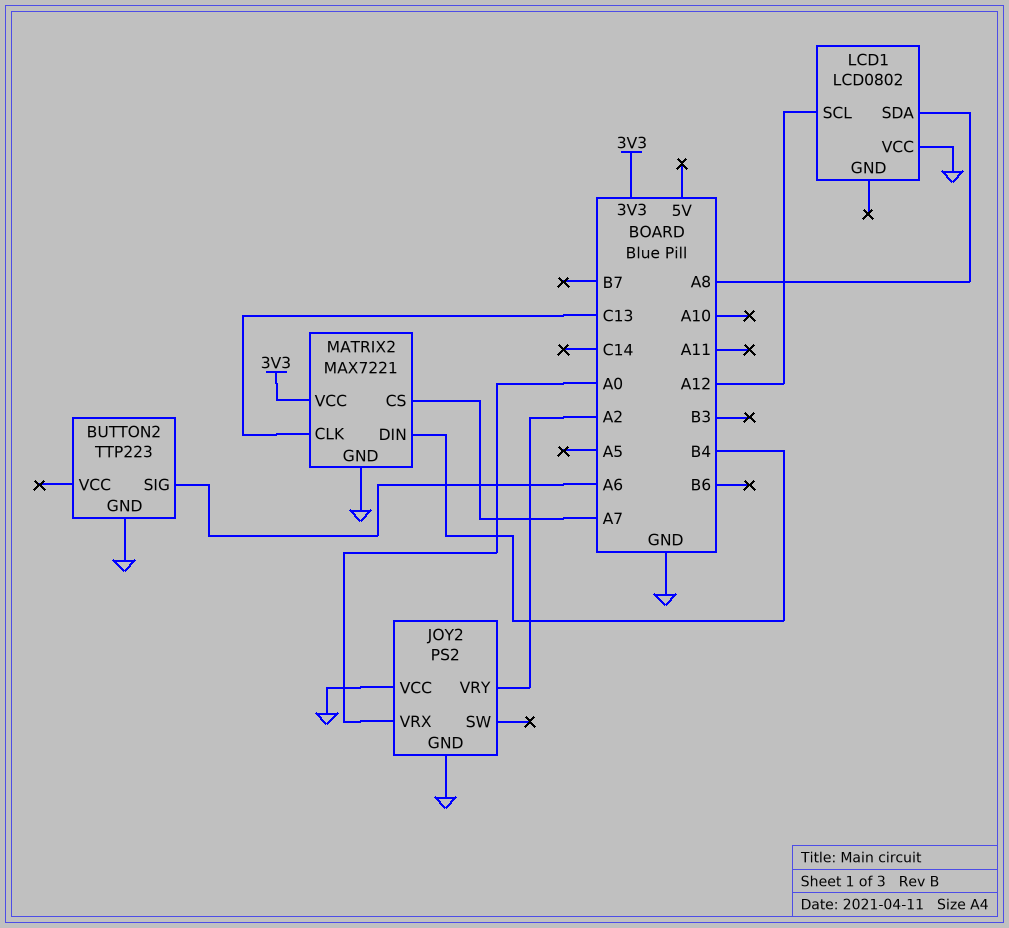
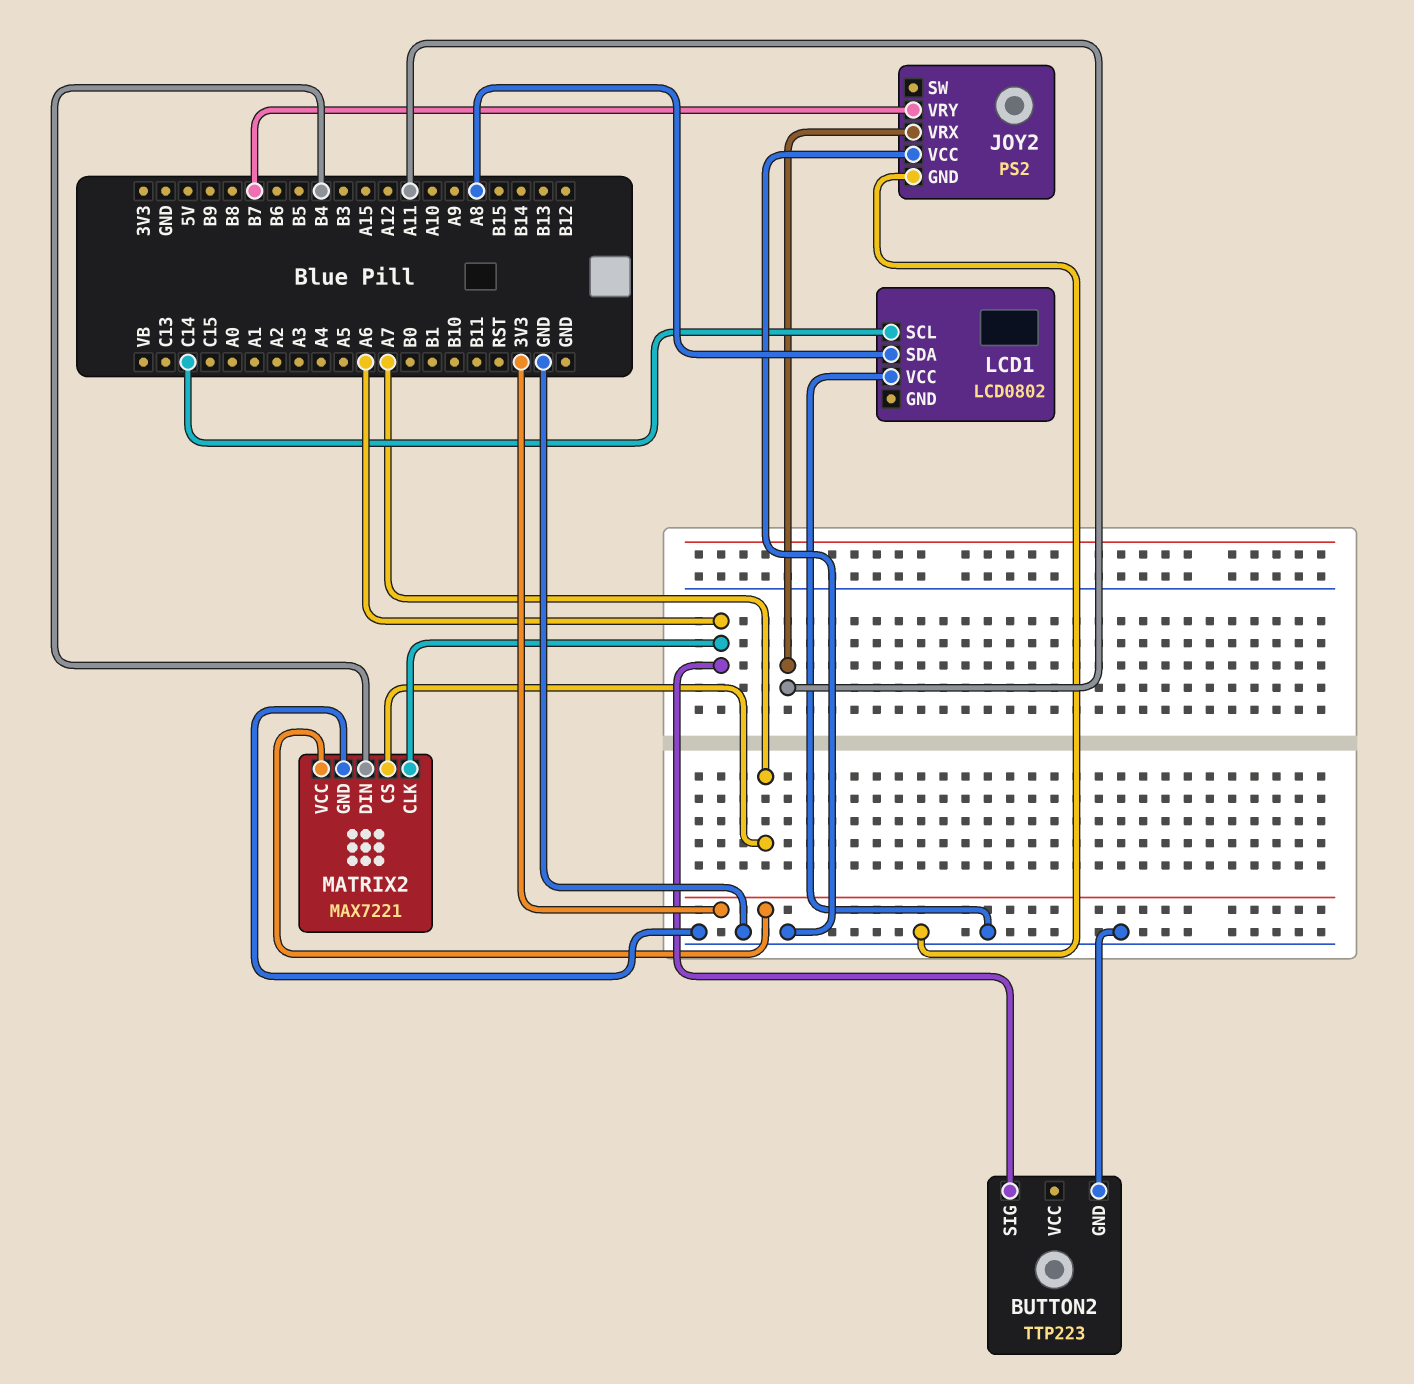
JOY2 pin VRX: A0 -> A11
JOY2 pin VRY: A2 -> B7
LCD1 pin SCL: A12 -> C14
MATRIX2 pin CLK: C13 -> A6

